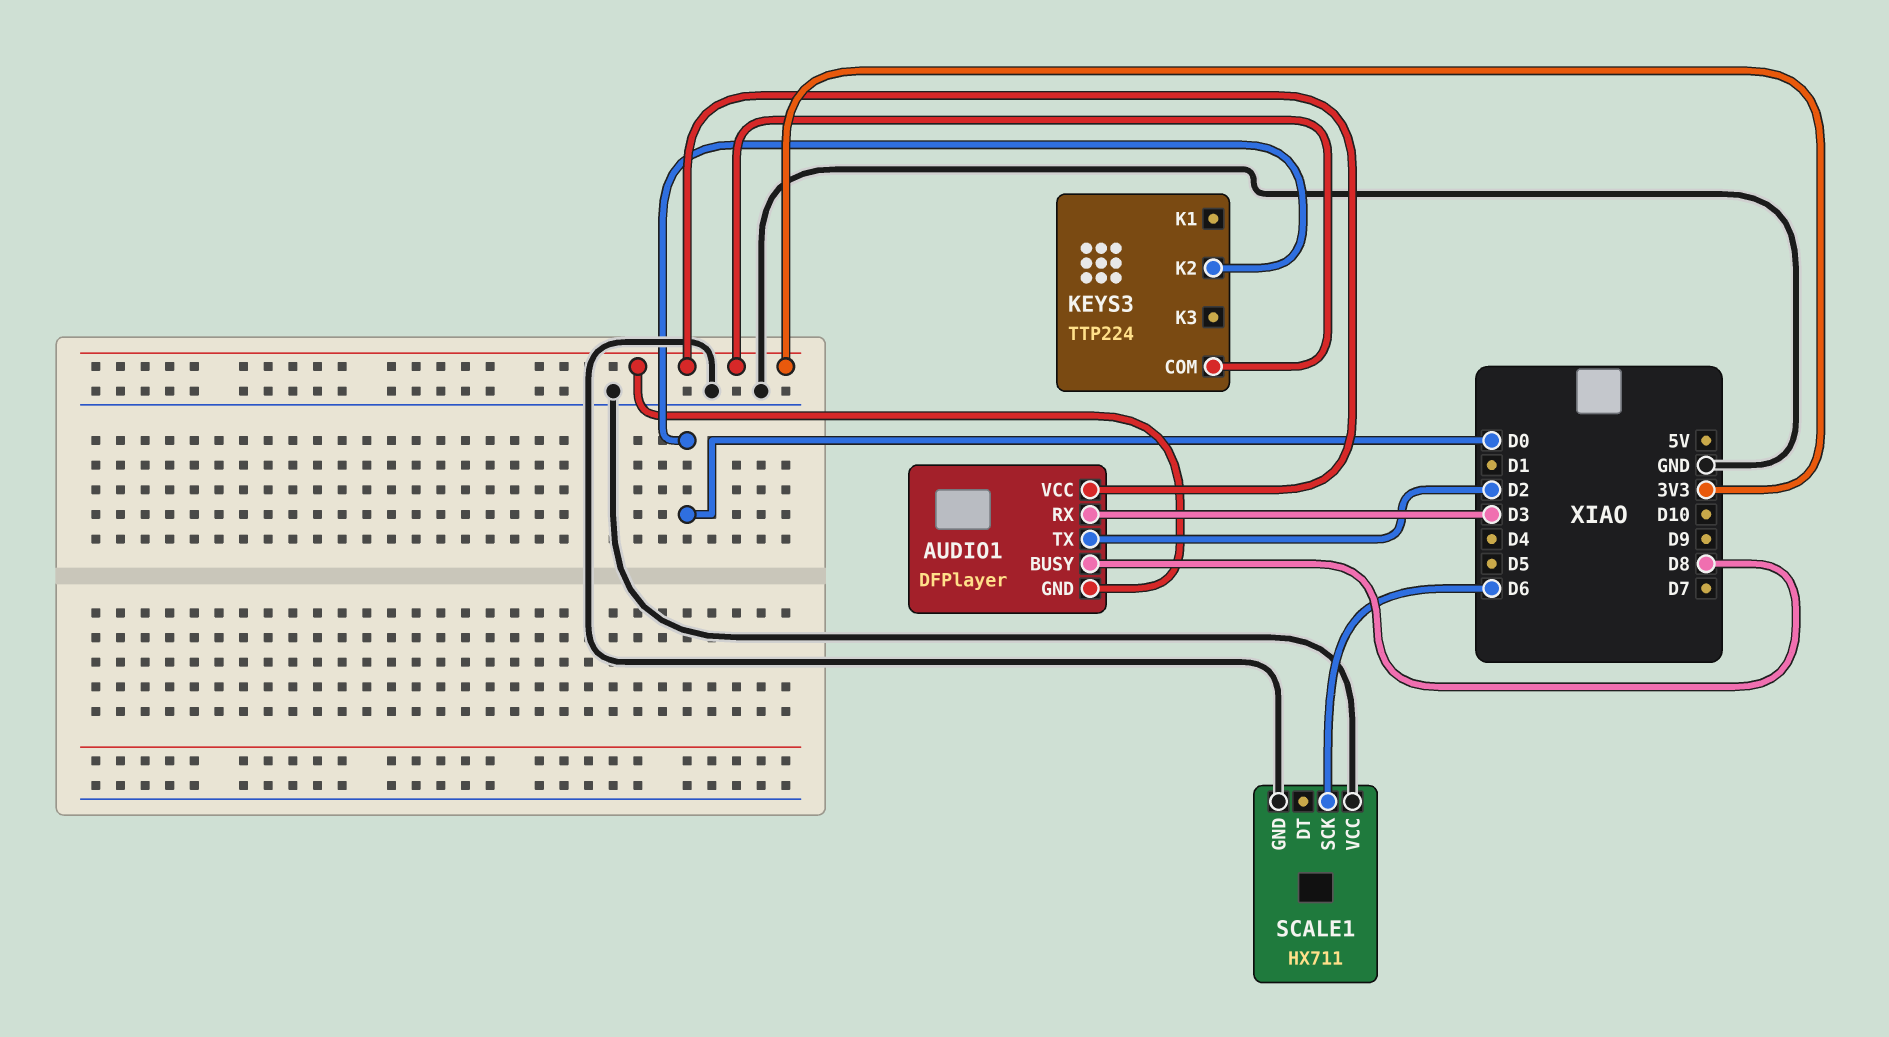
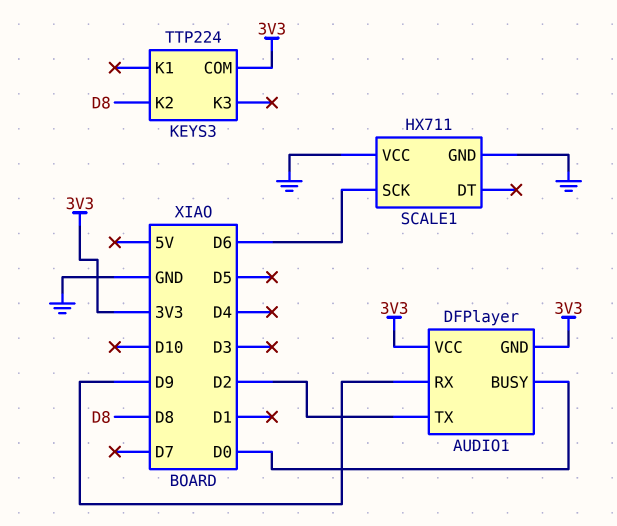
AUDIO1 pin BUSY: D8 -> D0
AUDIO1 pin RX: D3 -> D9
KEYS3 pin K2: D0 -> D8

